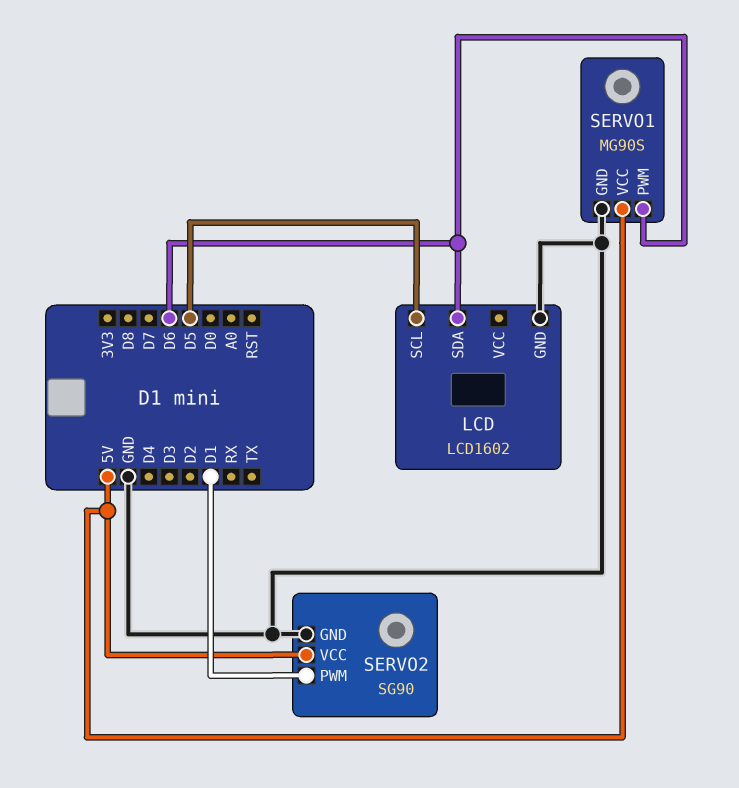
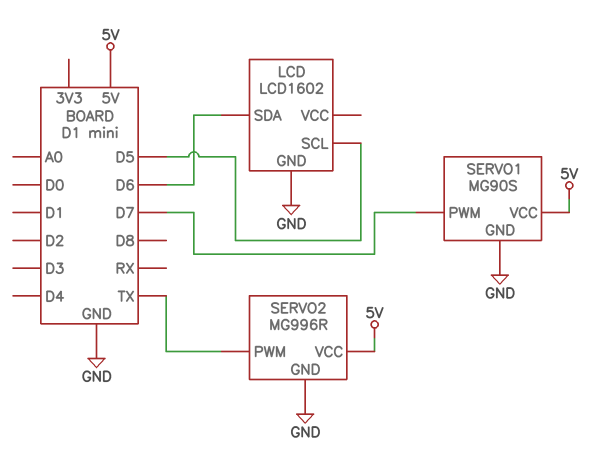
SERVO1 pin PWM: D6 -> D7
SERVO2: SG90 -> MG996R
SERVO2 pin PWM: D1 -> TX

